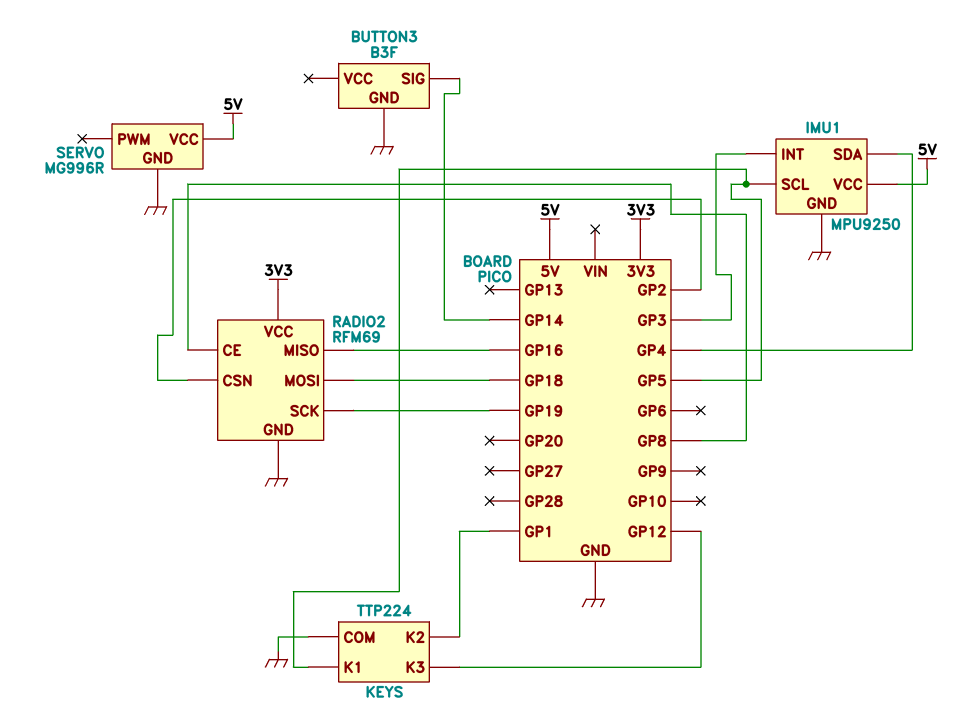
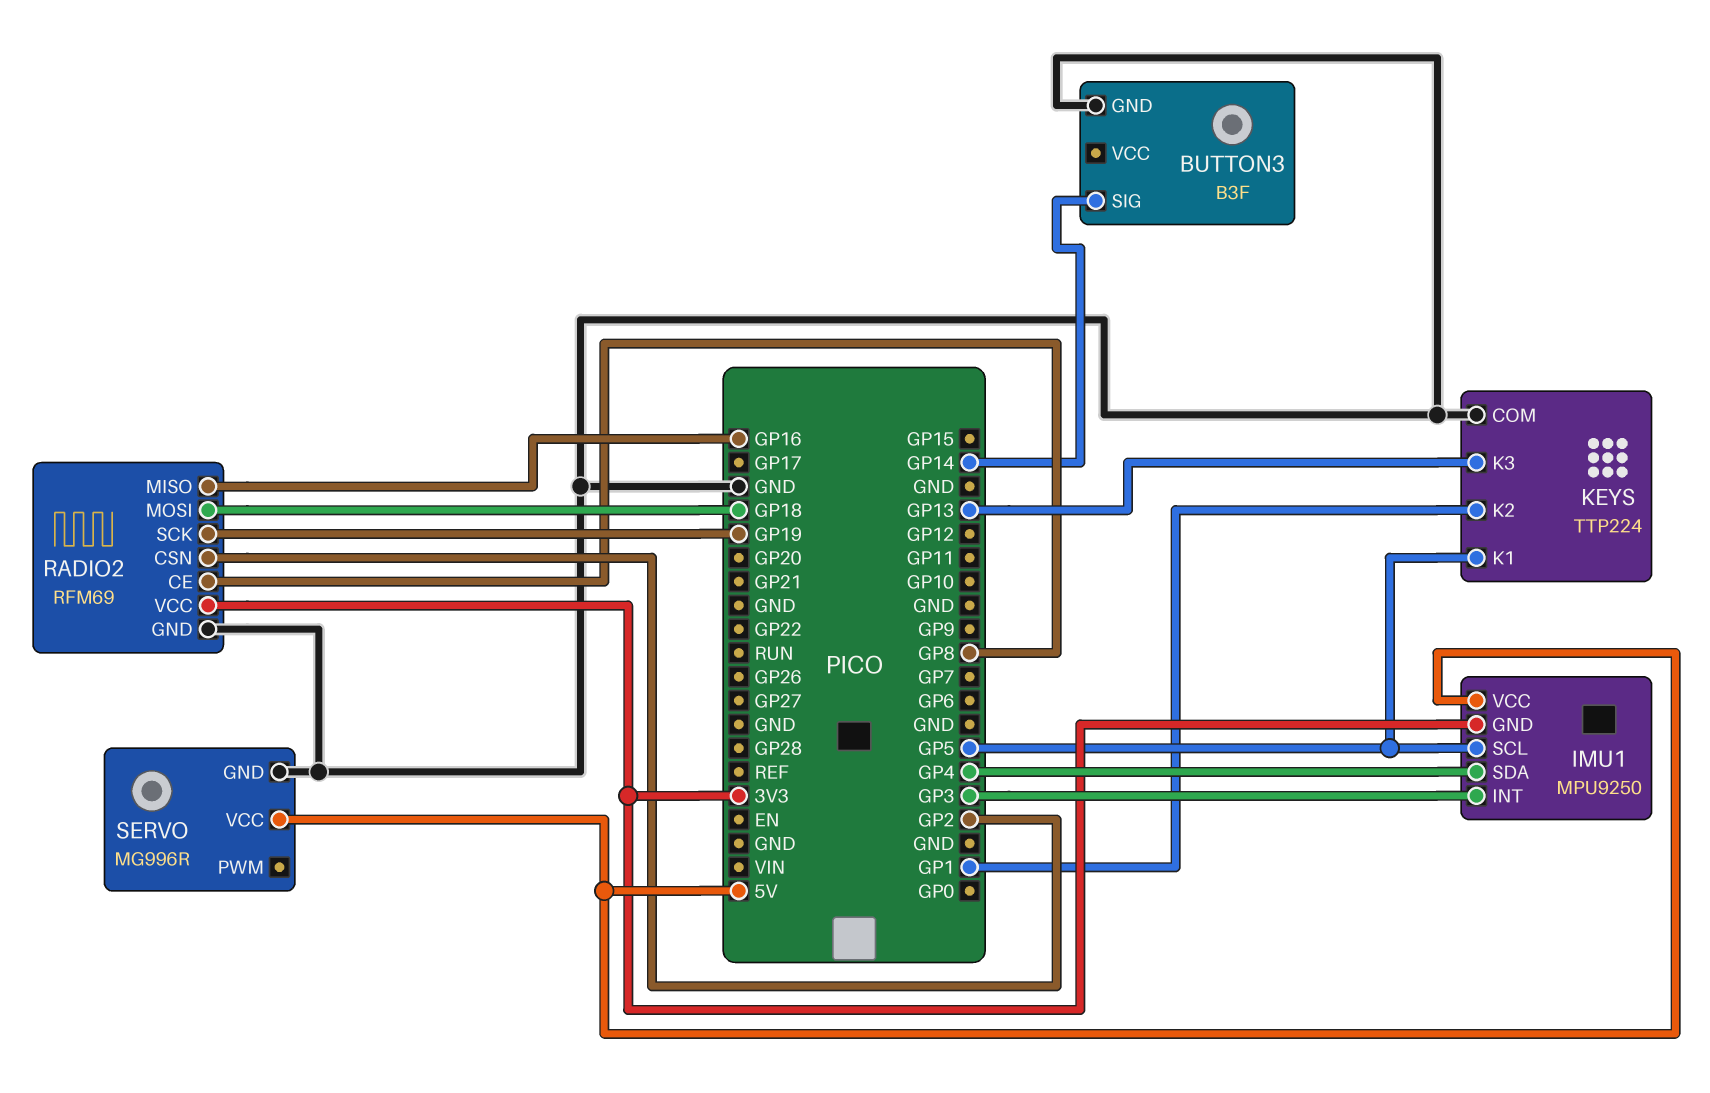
IMU1 pin GND: GND -> 3V3
KEYS pin K3: GP12 -> GP13

